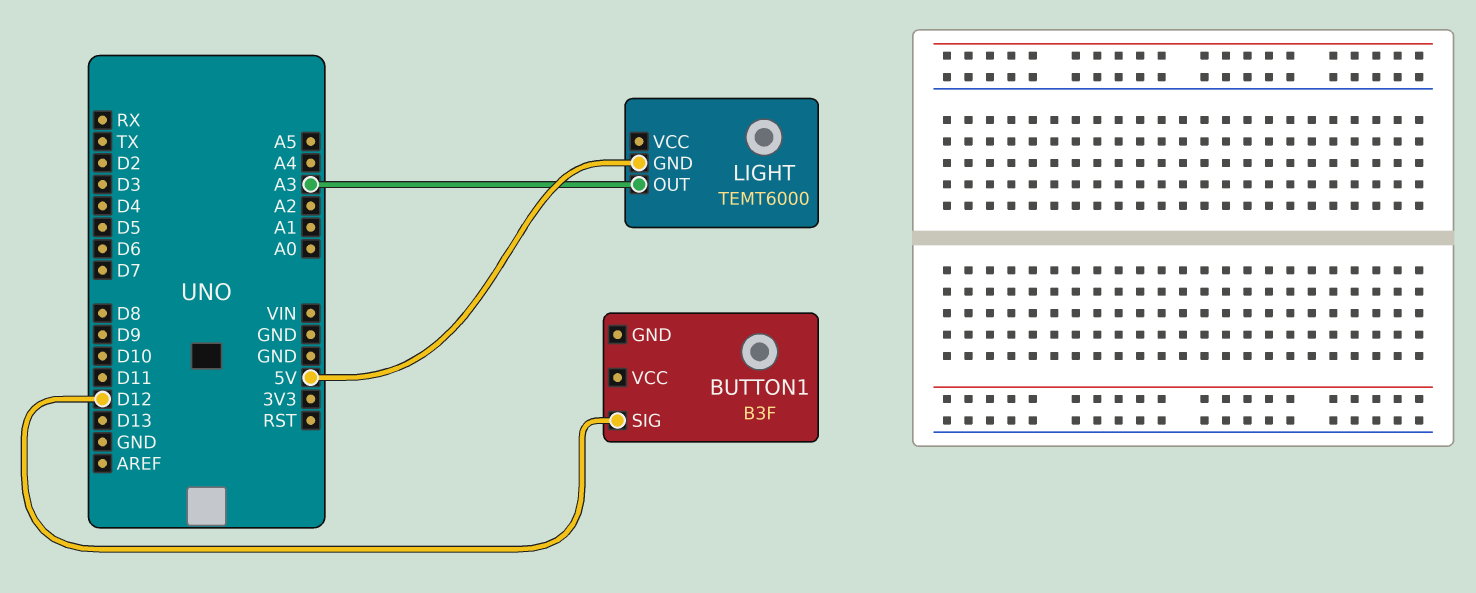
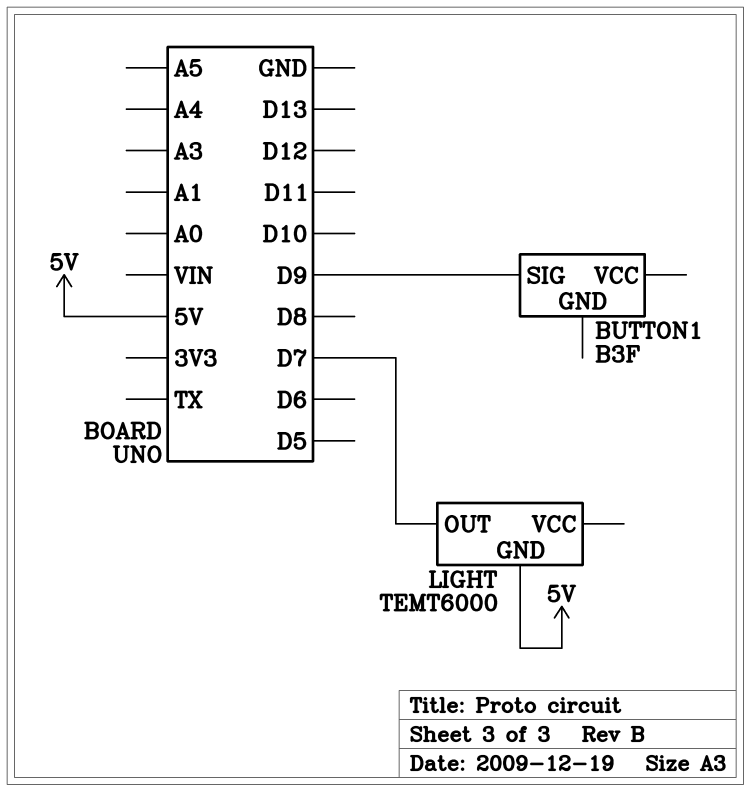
BUTTON1 pin SIG: D12 -> D9
LIGHT pin OUT: A3 -> D7

